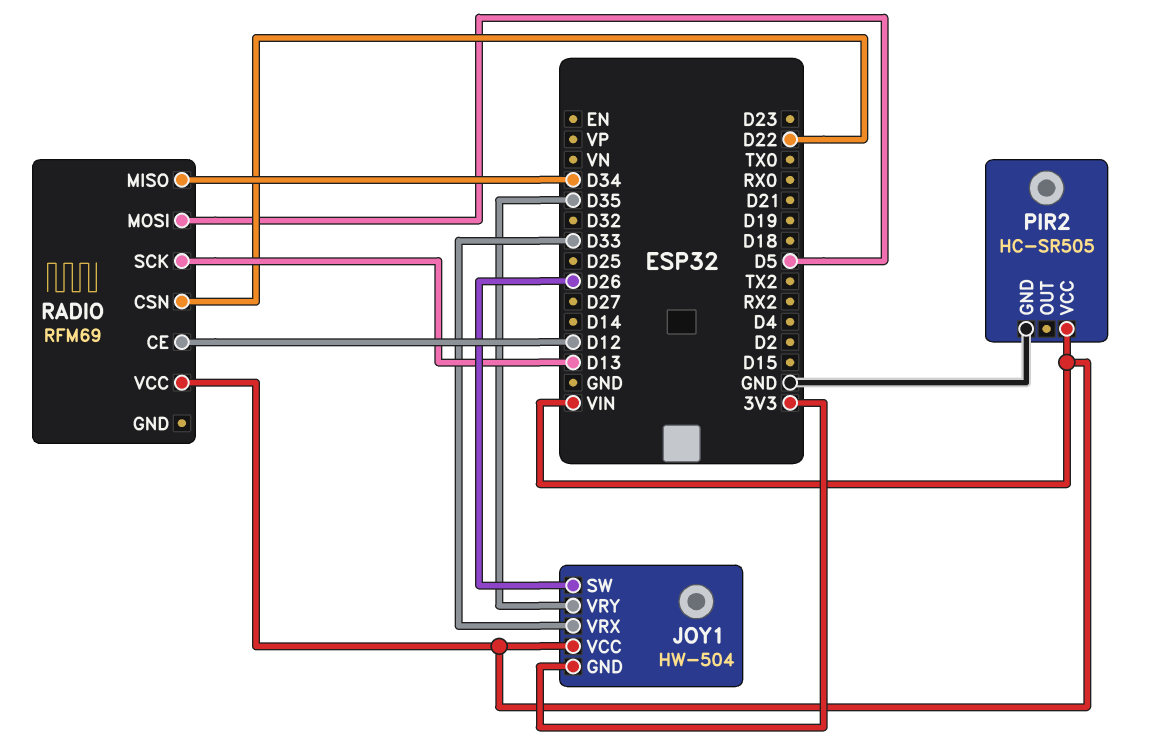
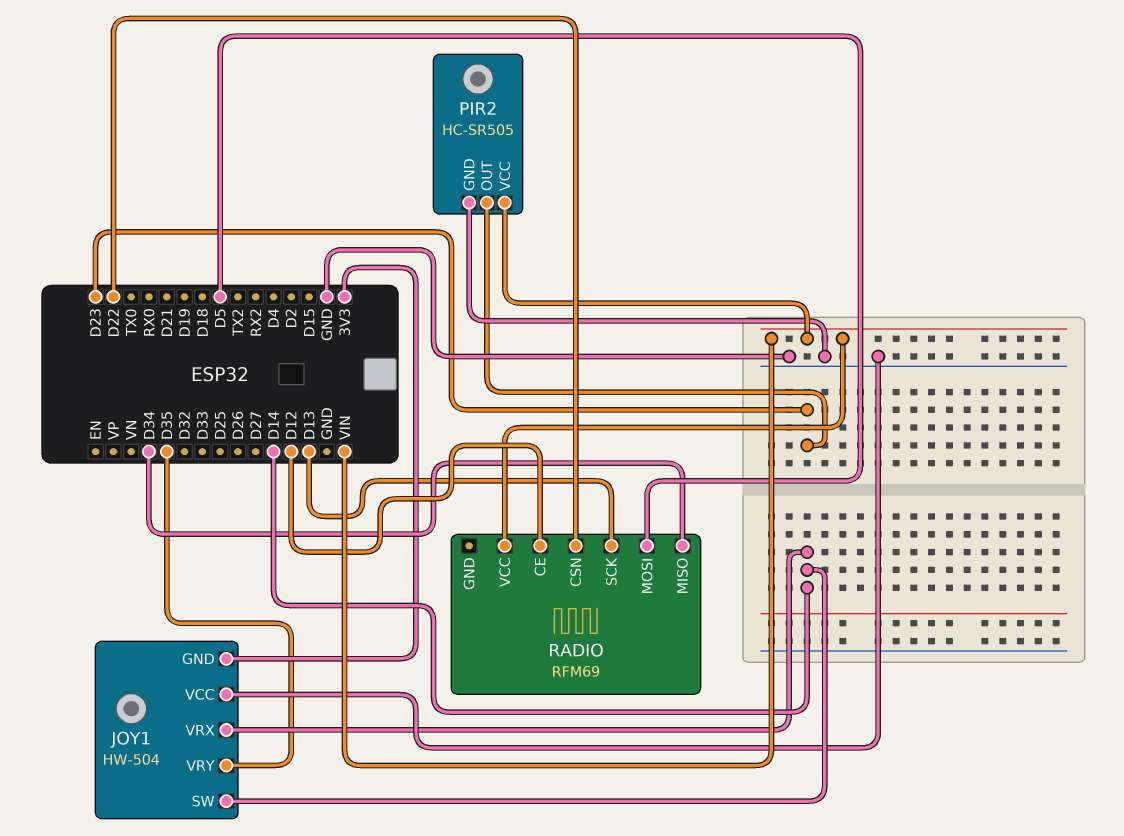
JOY1 pin SW: D26 -> D14
JOY1 pin VCC: VIN -> GND
JOY1 pin VRX: D33 -> D14
PIR2 pin OUT: none -> D23

